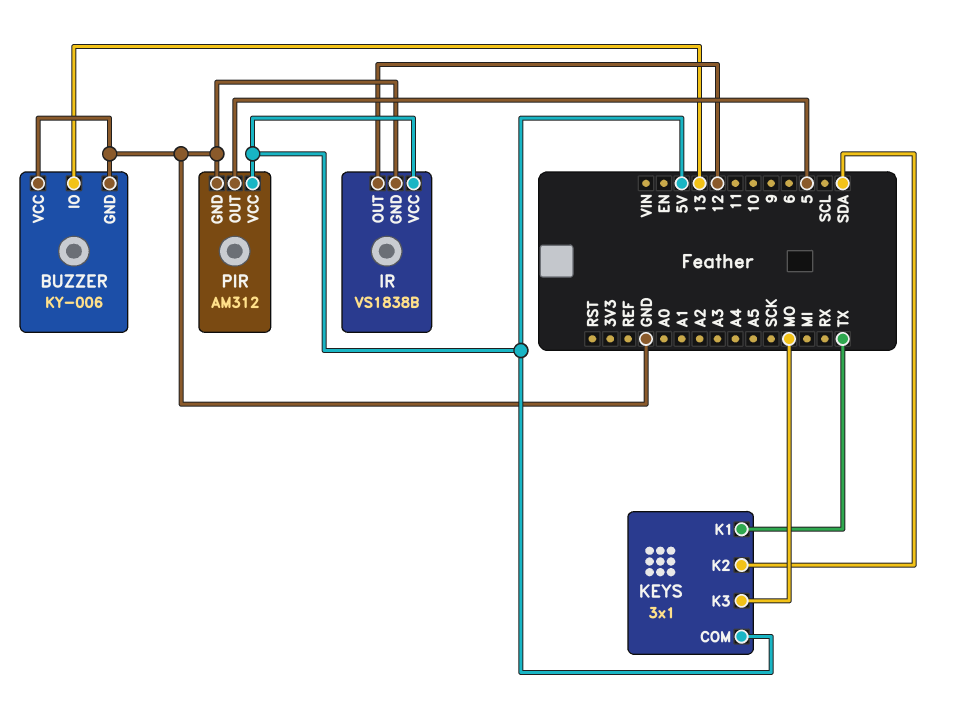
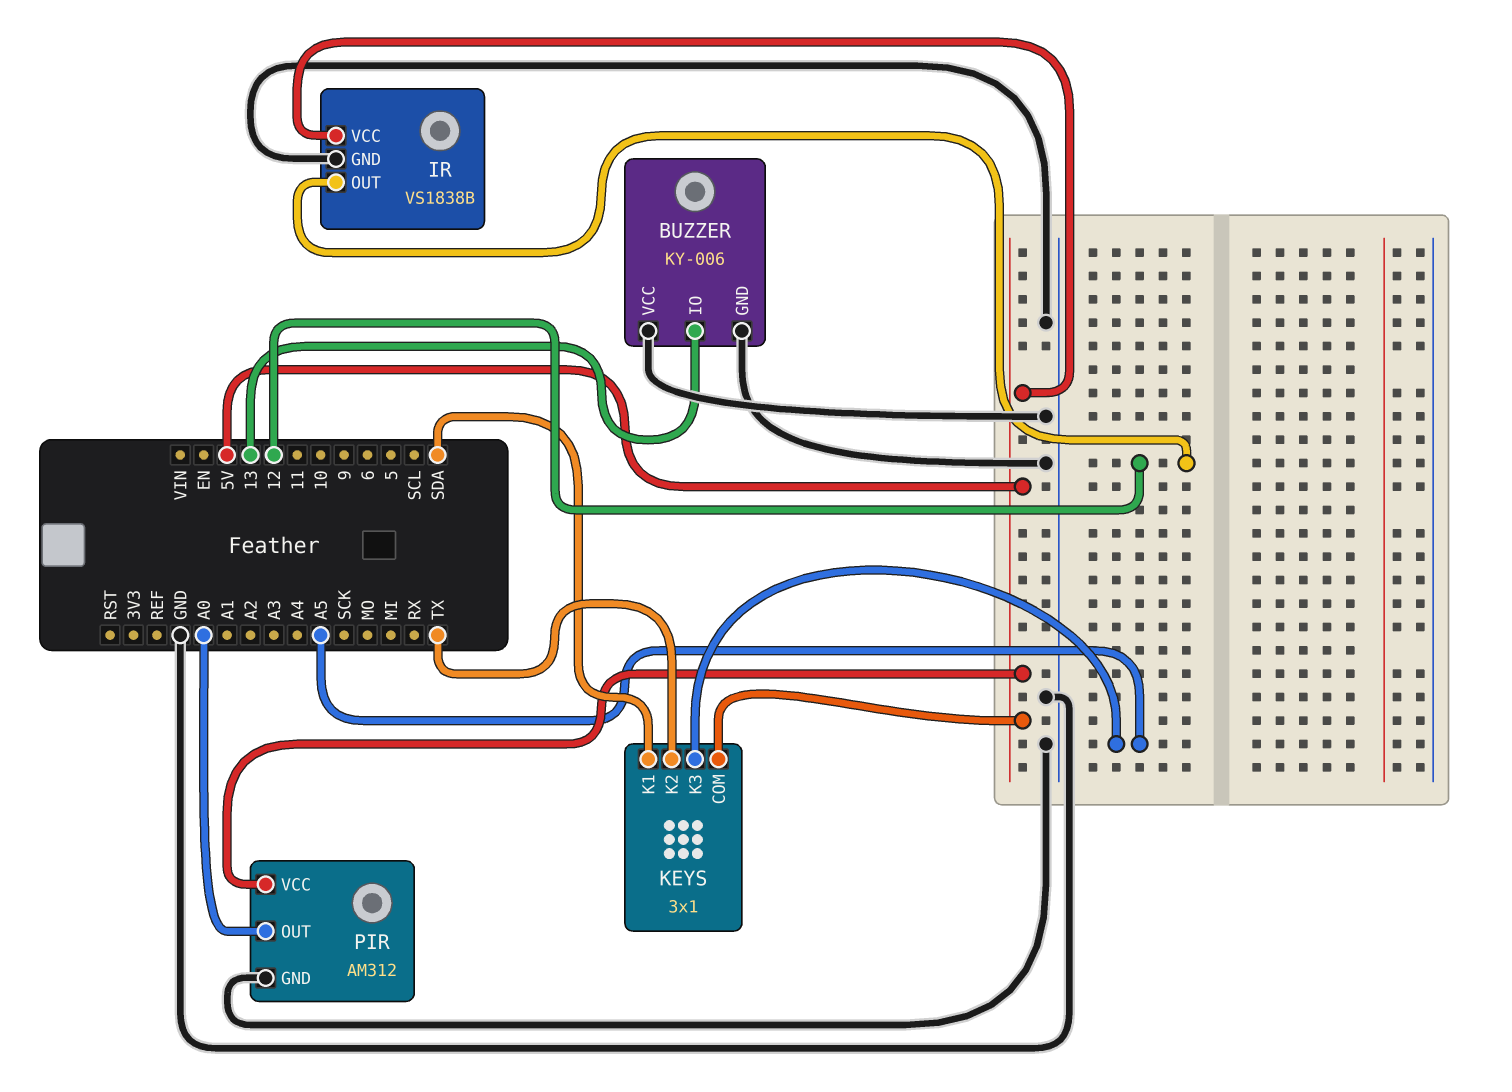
KEYS pin K1: TX -> SDA
KEYS pin K2: SDA -> TX
KEYS pin K3: MO -> A5
PIR pin OUT: 5 -> A0

